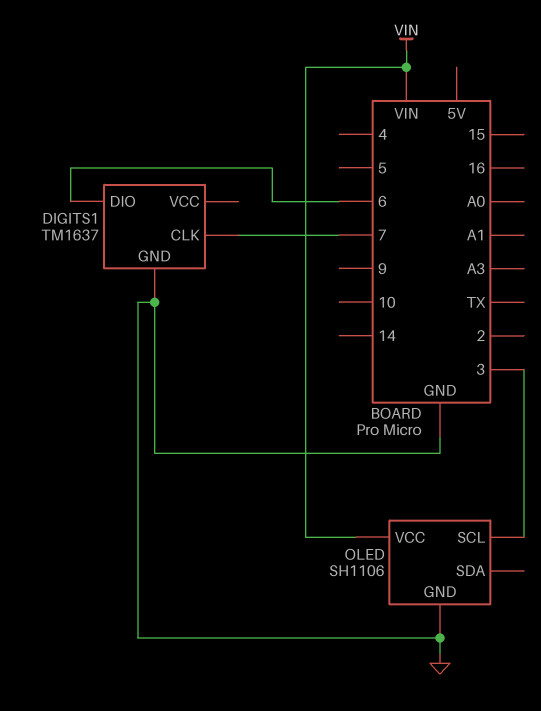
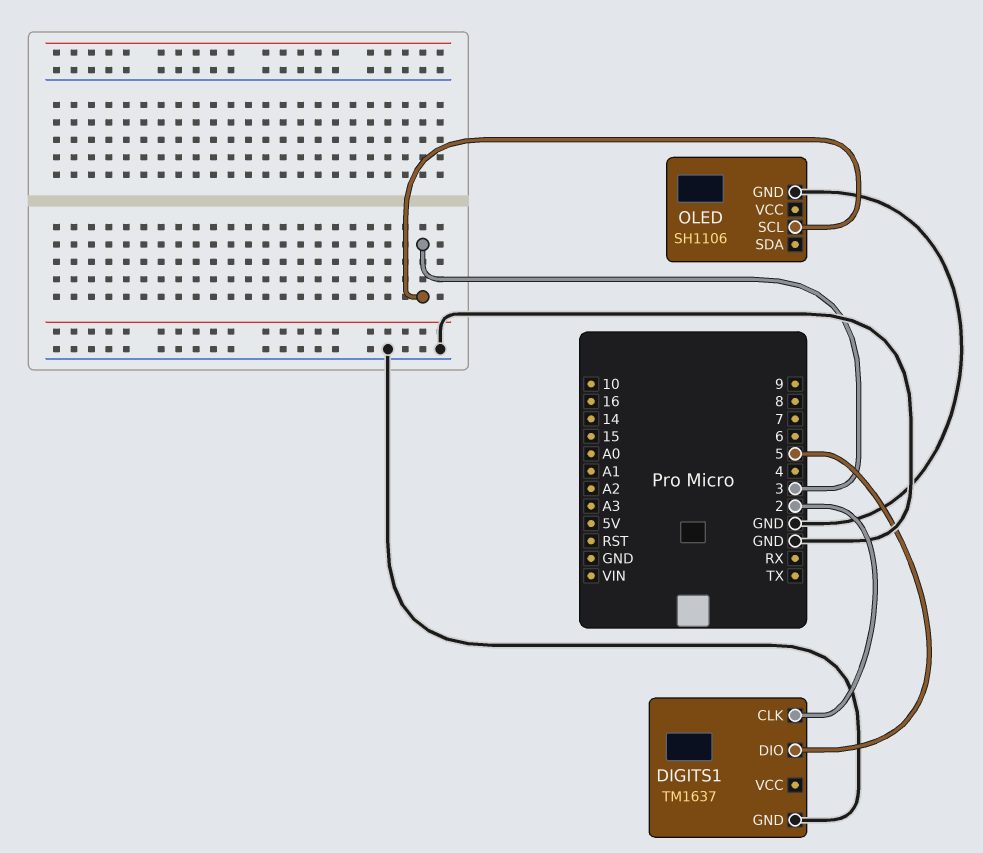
DIGITS1 pin CLK: 7 -> 2
DIGITS1 pin DIO: 6 -> 5
OLED pin VCC: VIN -> none

